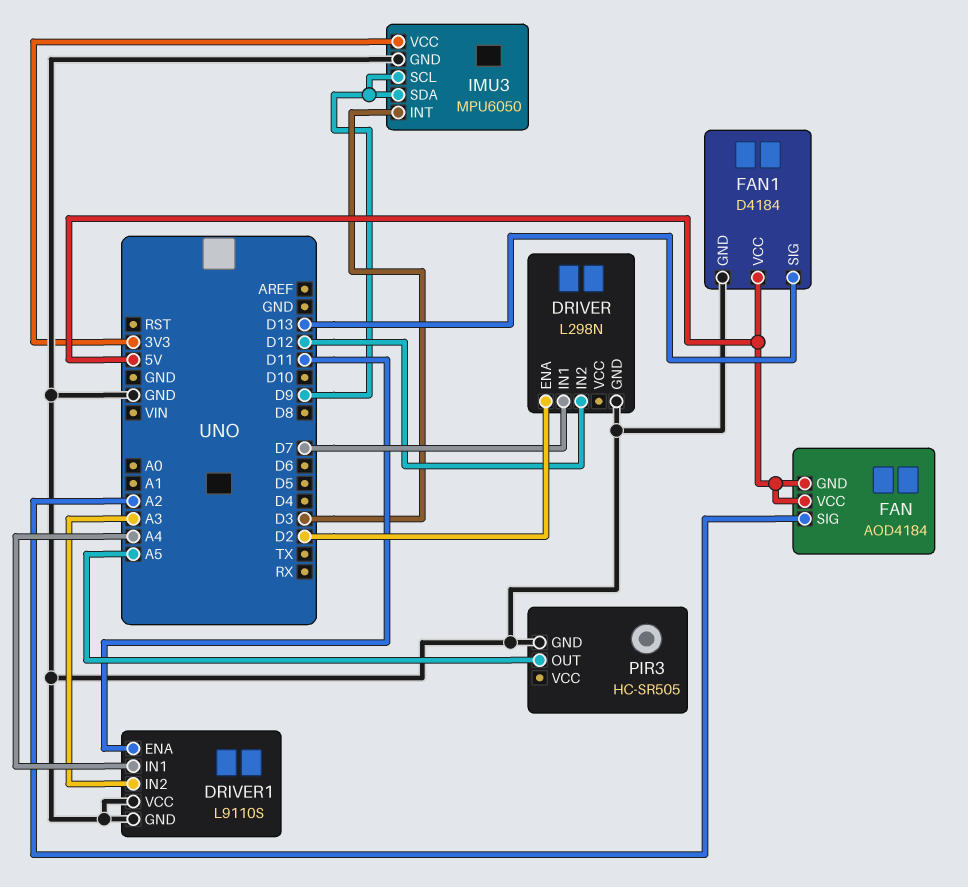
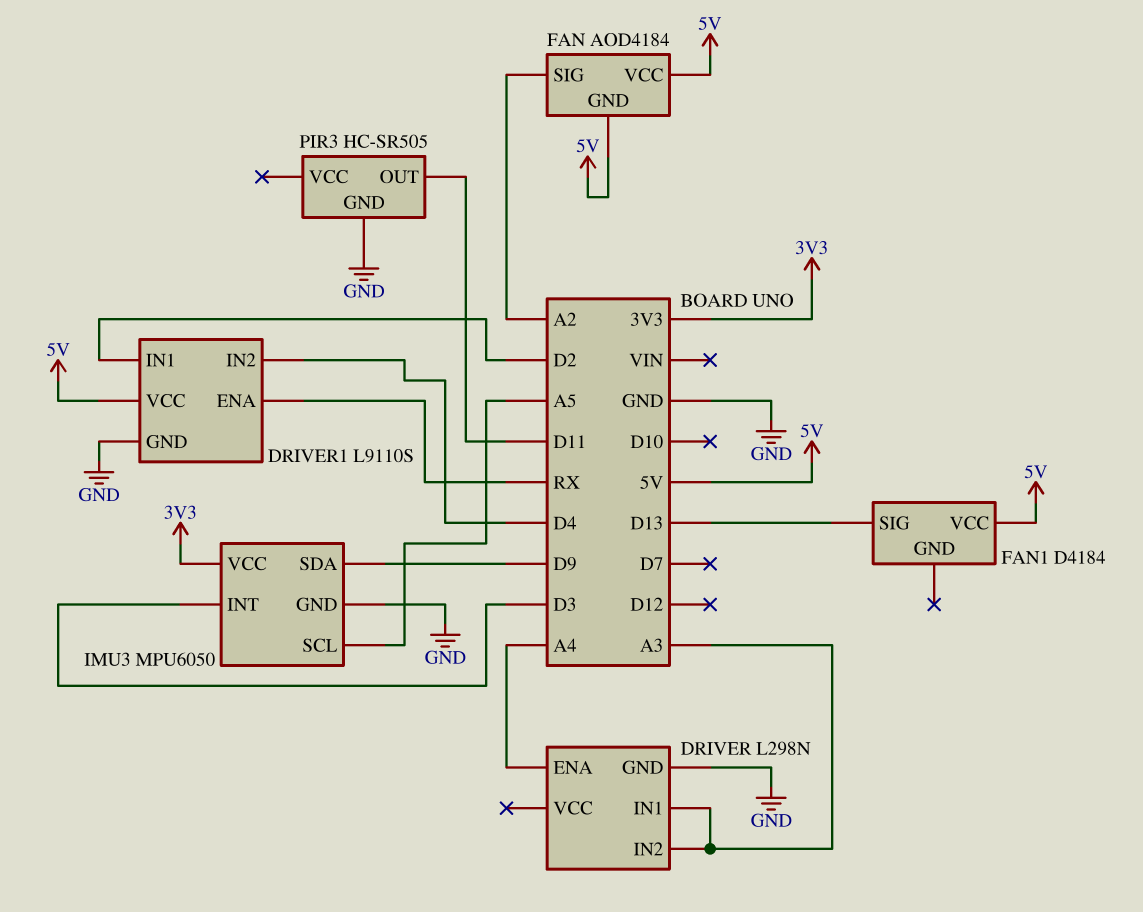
DRIVER pin ENA: D2 -> A4
DRIVER pin IN1: D7 -> A3
DRIVER pin IN2: D12 -> A3
DRIVER1 pin ENA: D11 -> RX
DRIVER1 pin IN1: A4 -> D2
DRIVER1 pin IN2: A3 -> D4
DRIVER1 pin VCC: GND -> 5V
FAN1 pin GND: GND -> none
IMU3 pin SCL: D9 -> A5
PIR3 pin OUT: A5 -> D11

